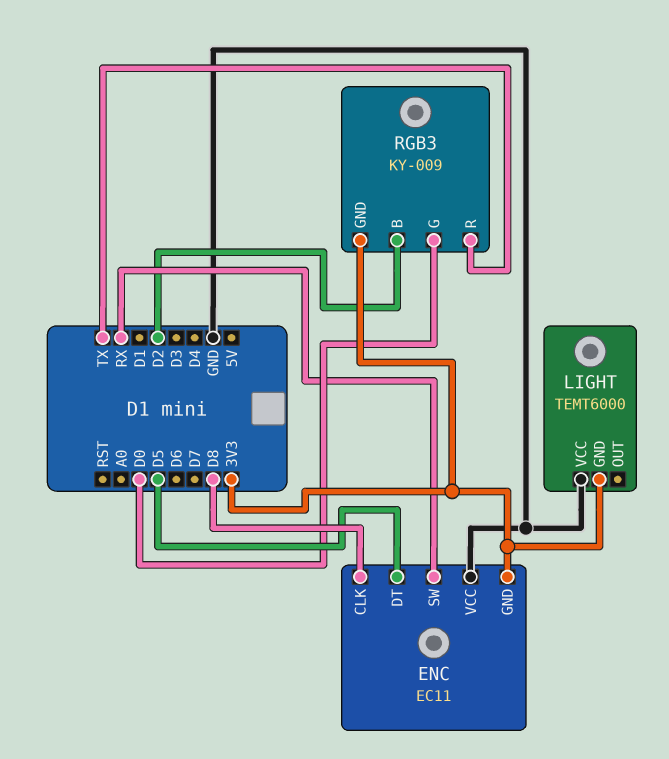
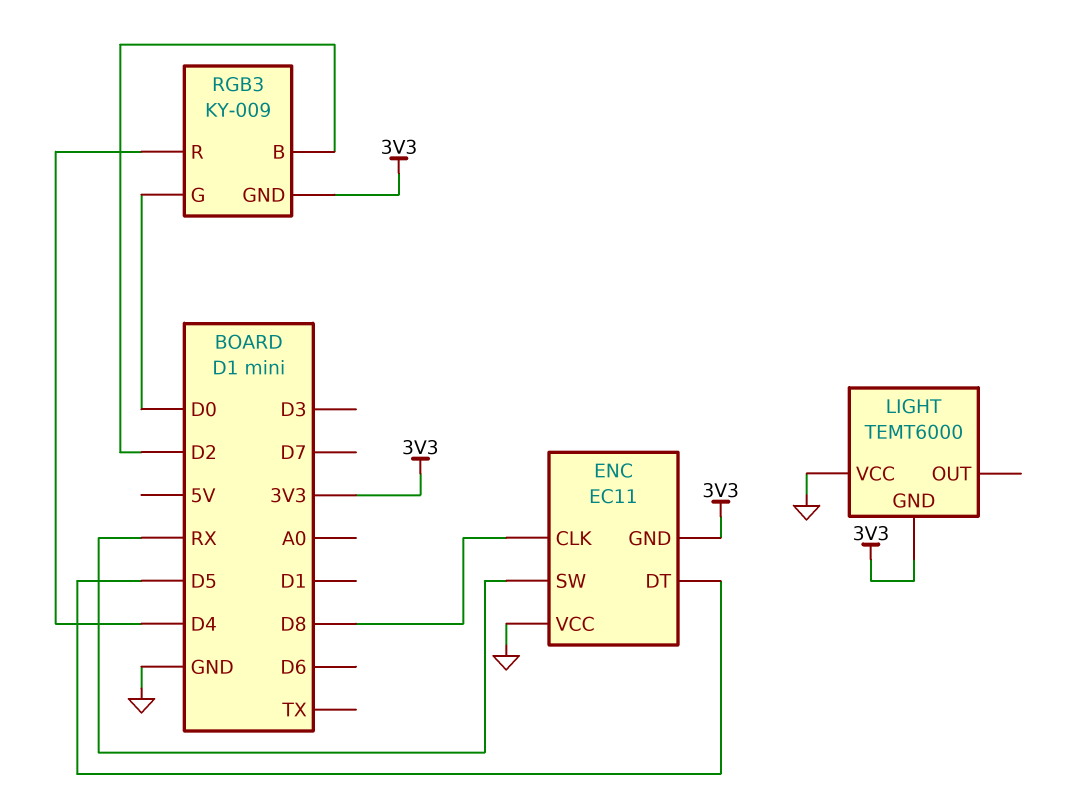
RGB3 pin R: TX -> D4

